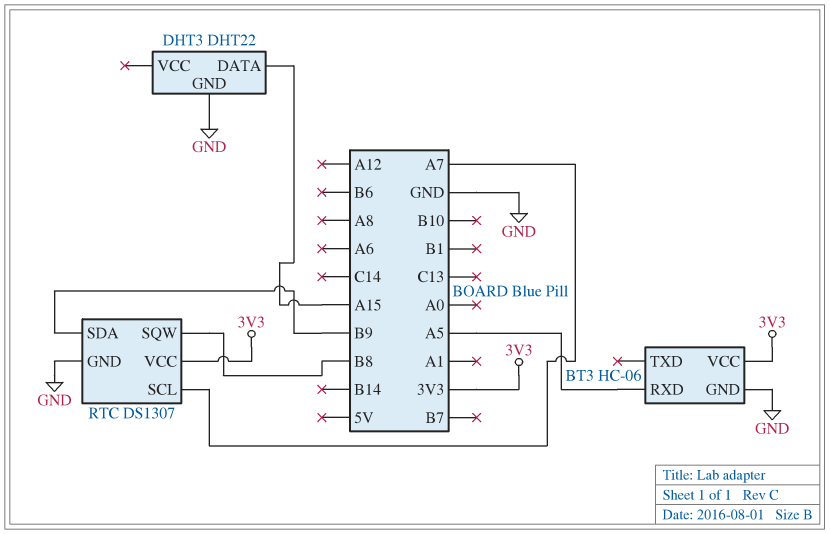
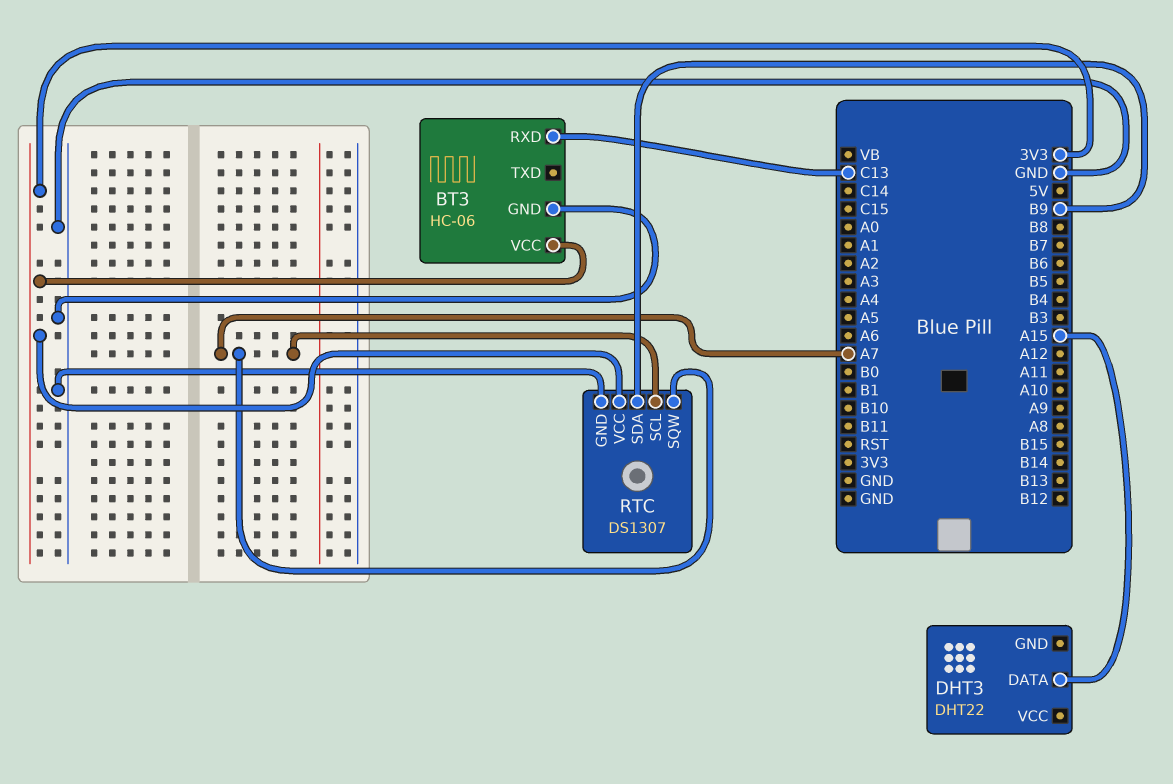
BT3 pin RXD: A5 -> C13
DHT3 pin GND: GND -> none
RTC pin SQW: B8 -> A7

